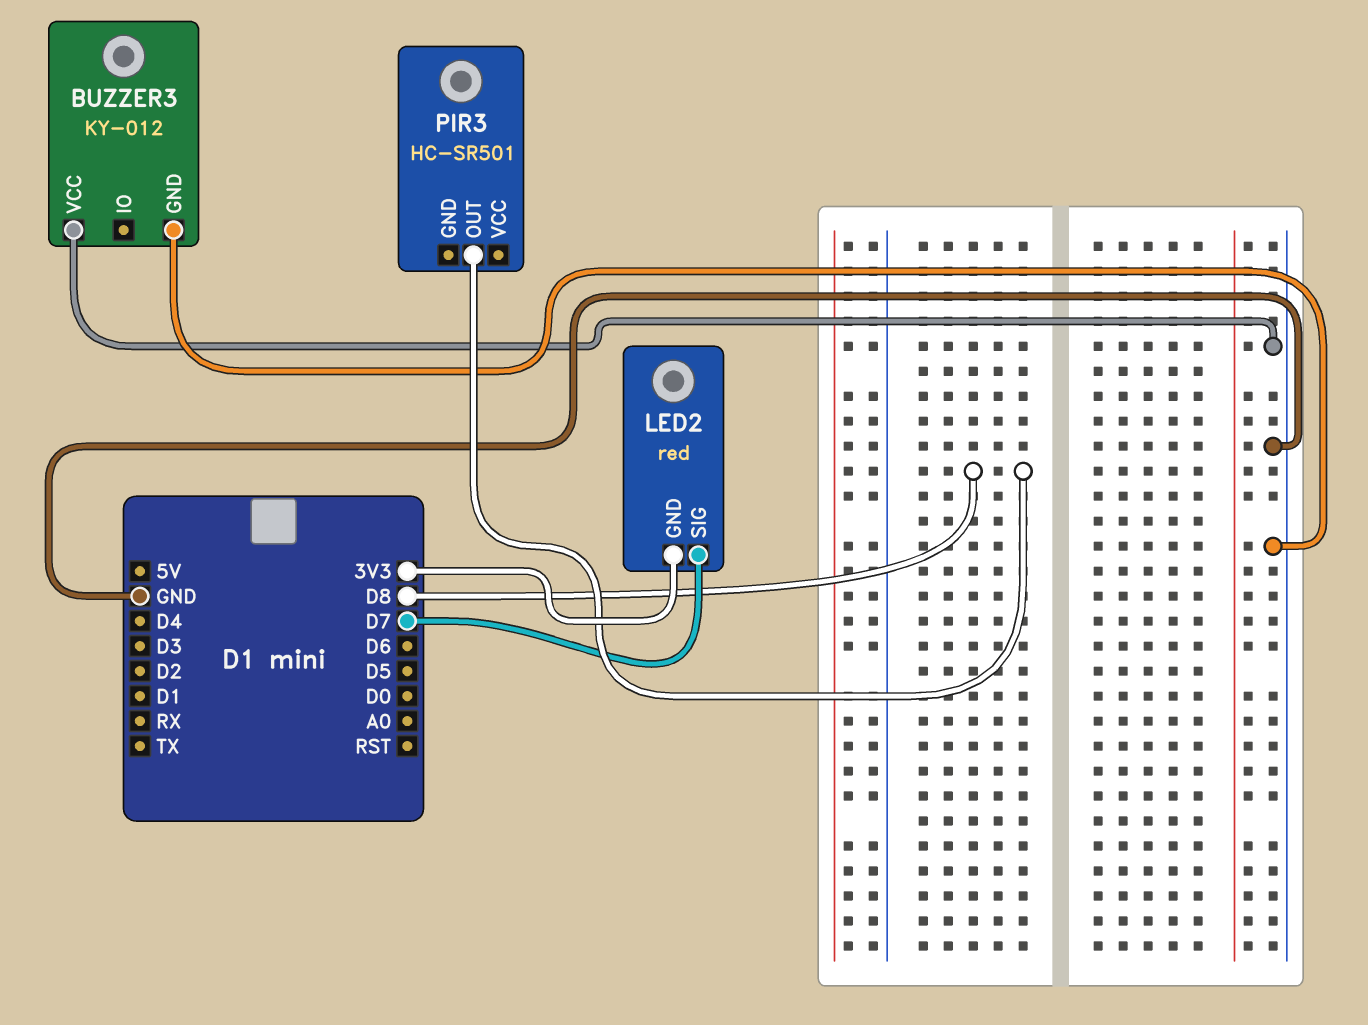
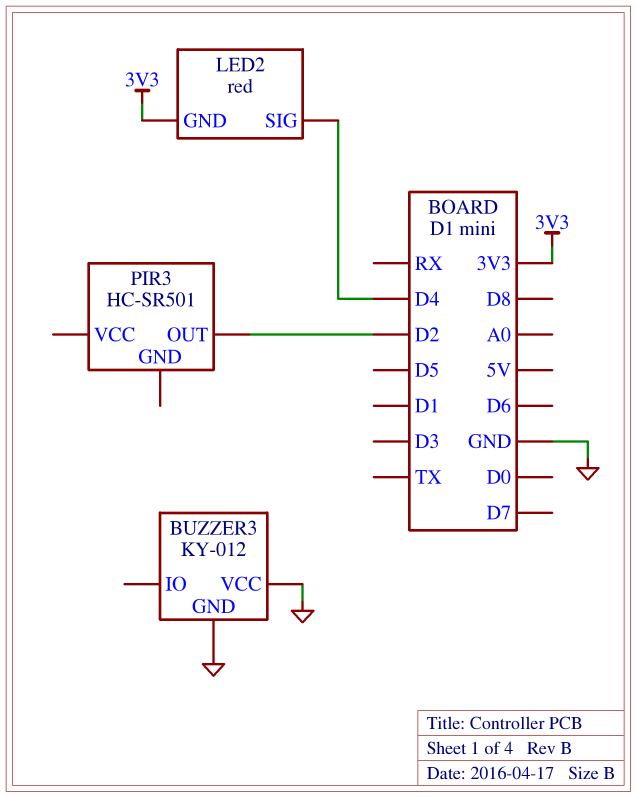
LED2 pin SIG: D7 -> D4
PIR3 pin OUT: D8 -> D2

